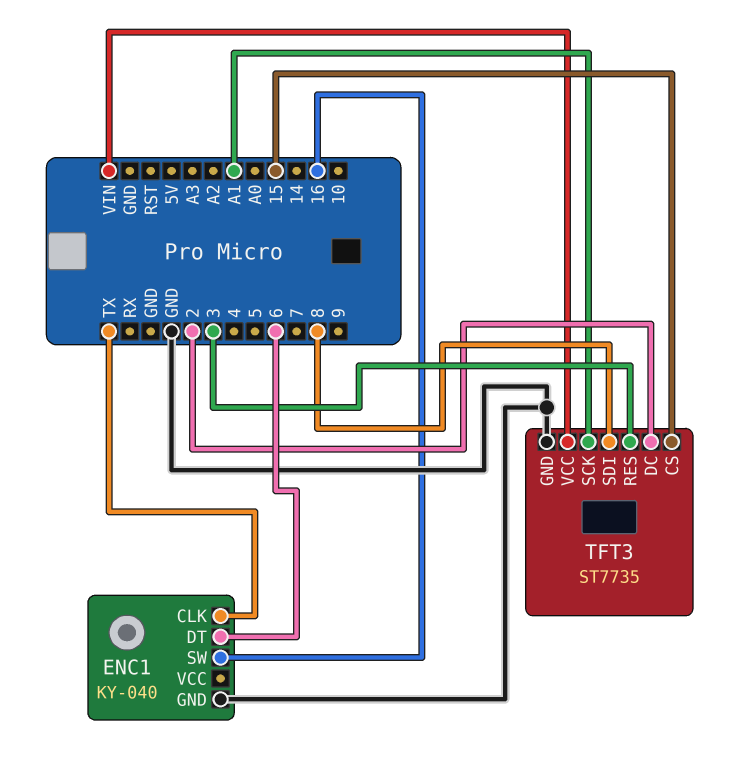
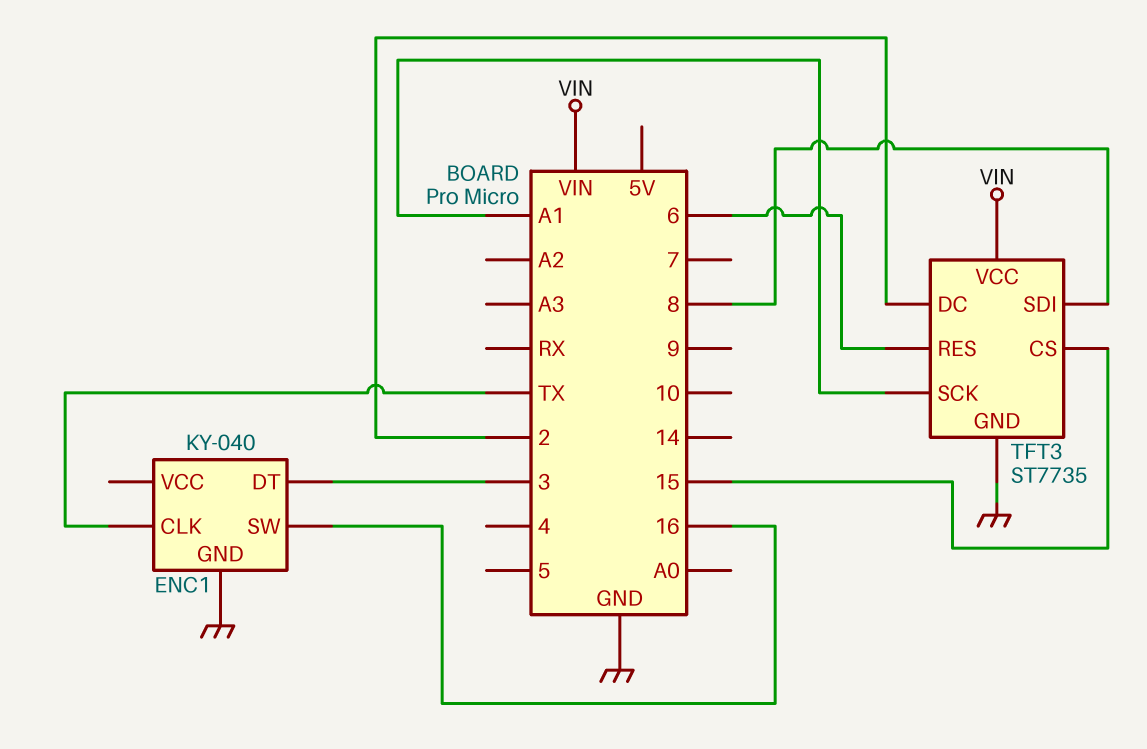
ENC1 pin DT: 6 -> 3
TFT3 pin RES: 3 -> 6

